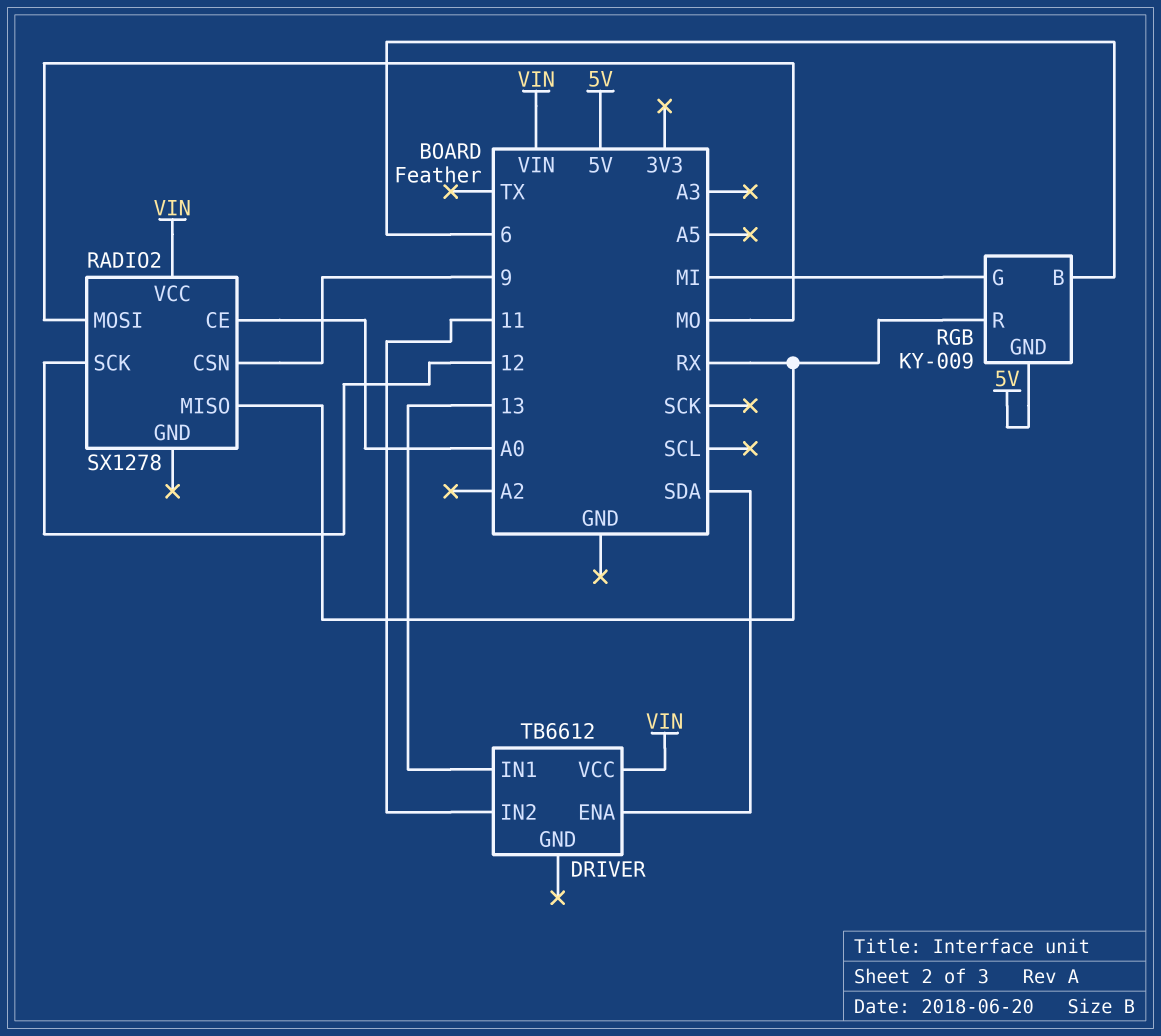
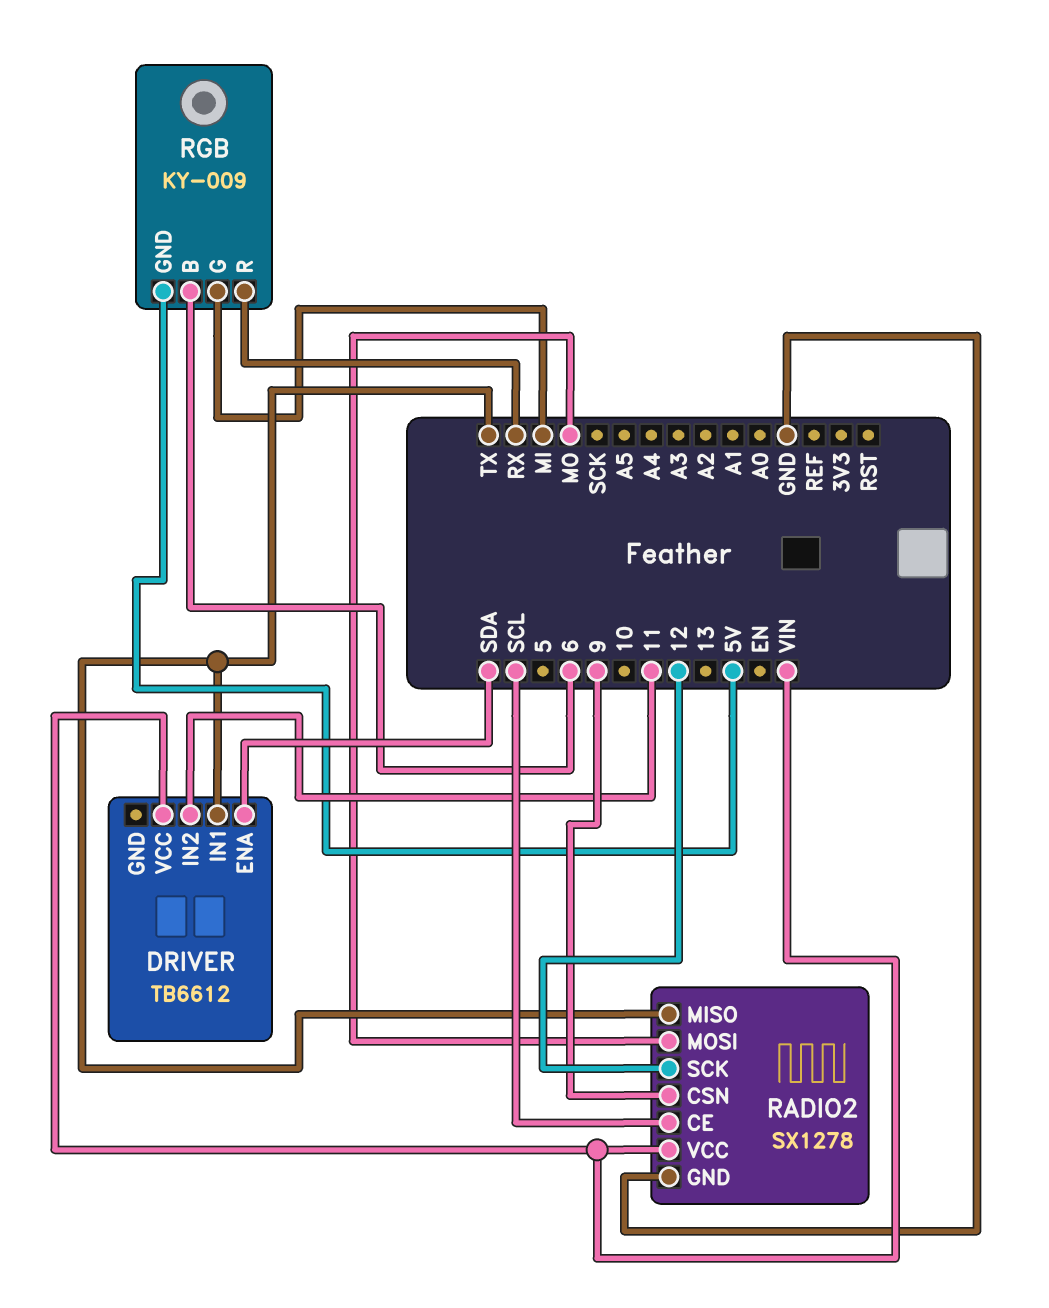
DRIVER pin IN1: 13 -> TX
RADIO2 pin CE: A0 -> SCL
RADIO2 pin GND: none -> GND
RADIO2 pin MISO: RX -> TX

